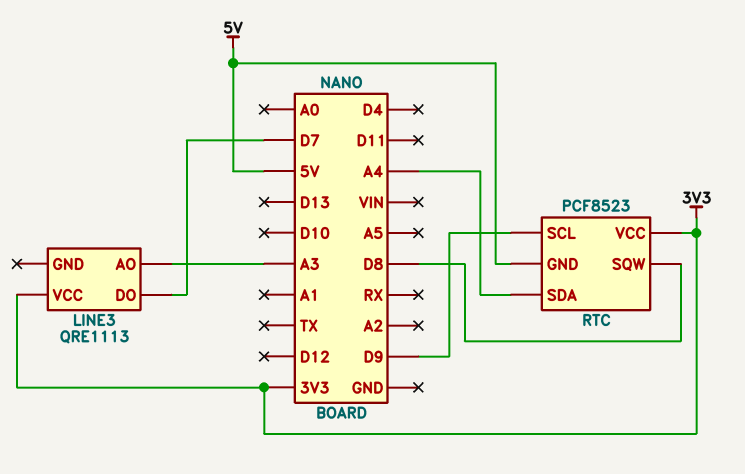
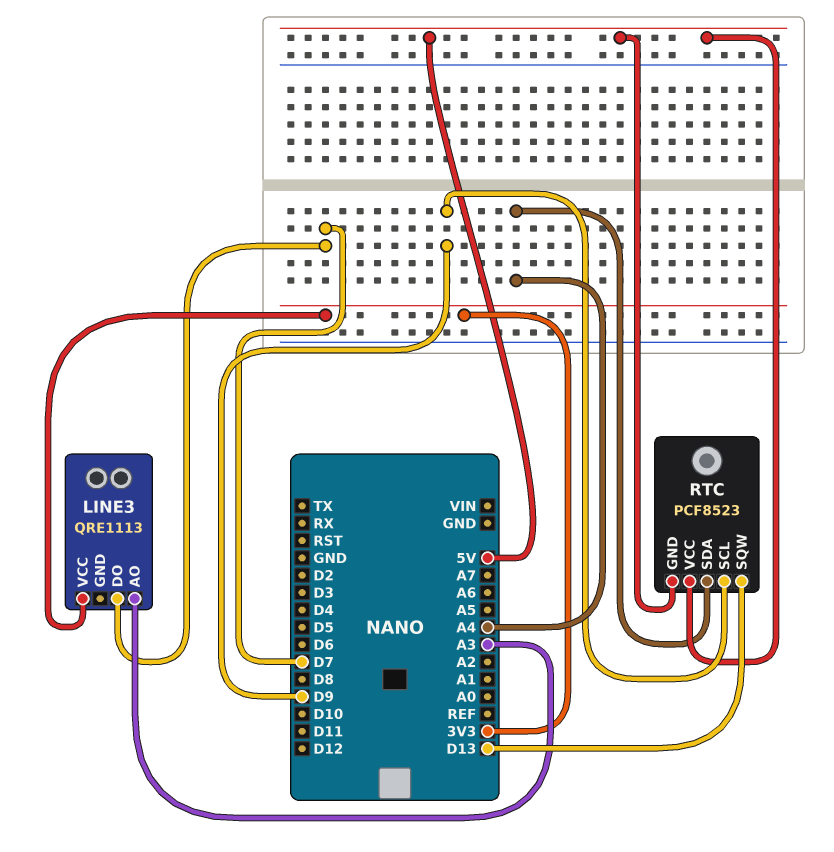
RTC pin SQW: D8 -> D13
RTC pin VCC: 3V3 -> 5V

